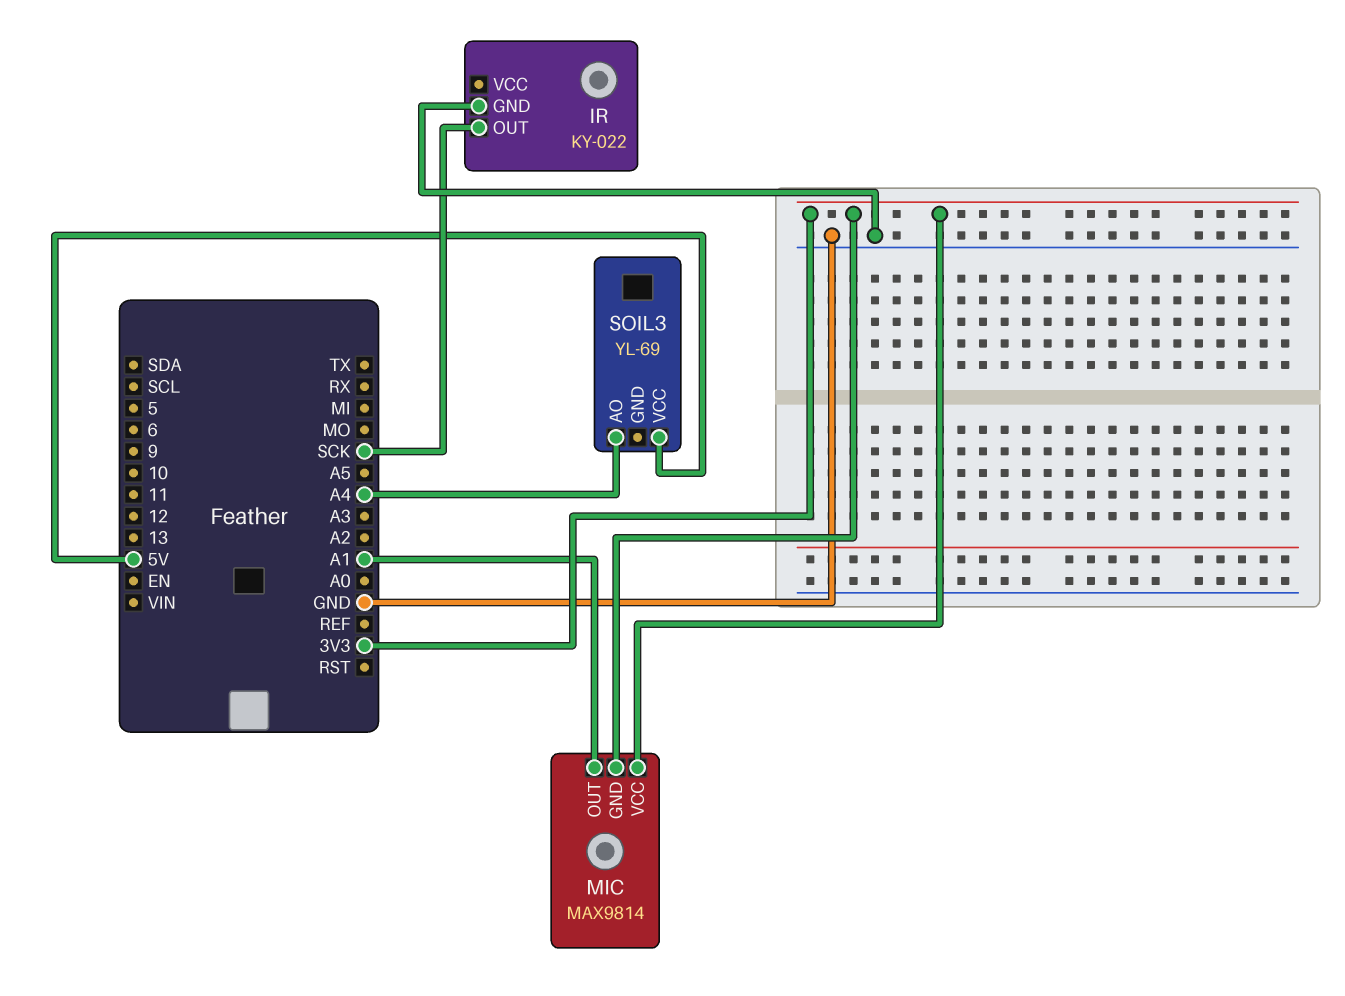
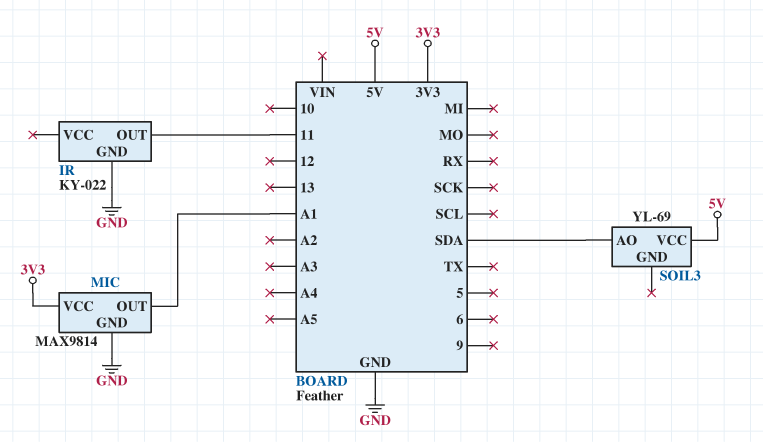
IR pin OUT: SCK -> 11
MIC pin GND: 3V3 -> GND
SOIL3 pin AO: A4 -> SDA

